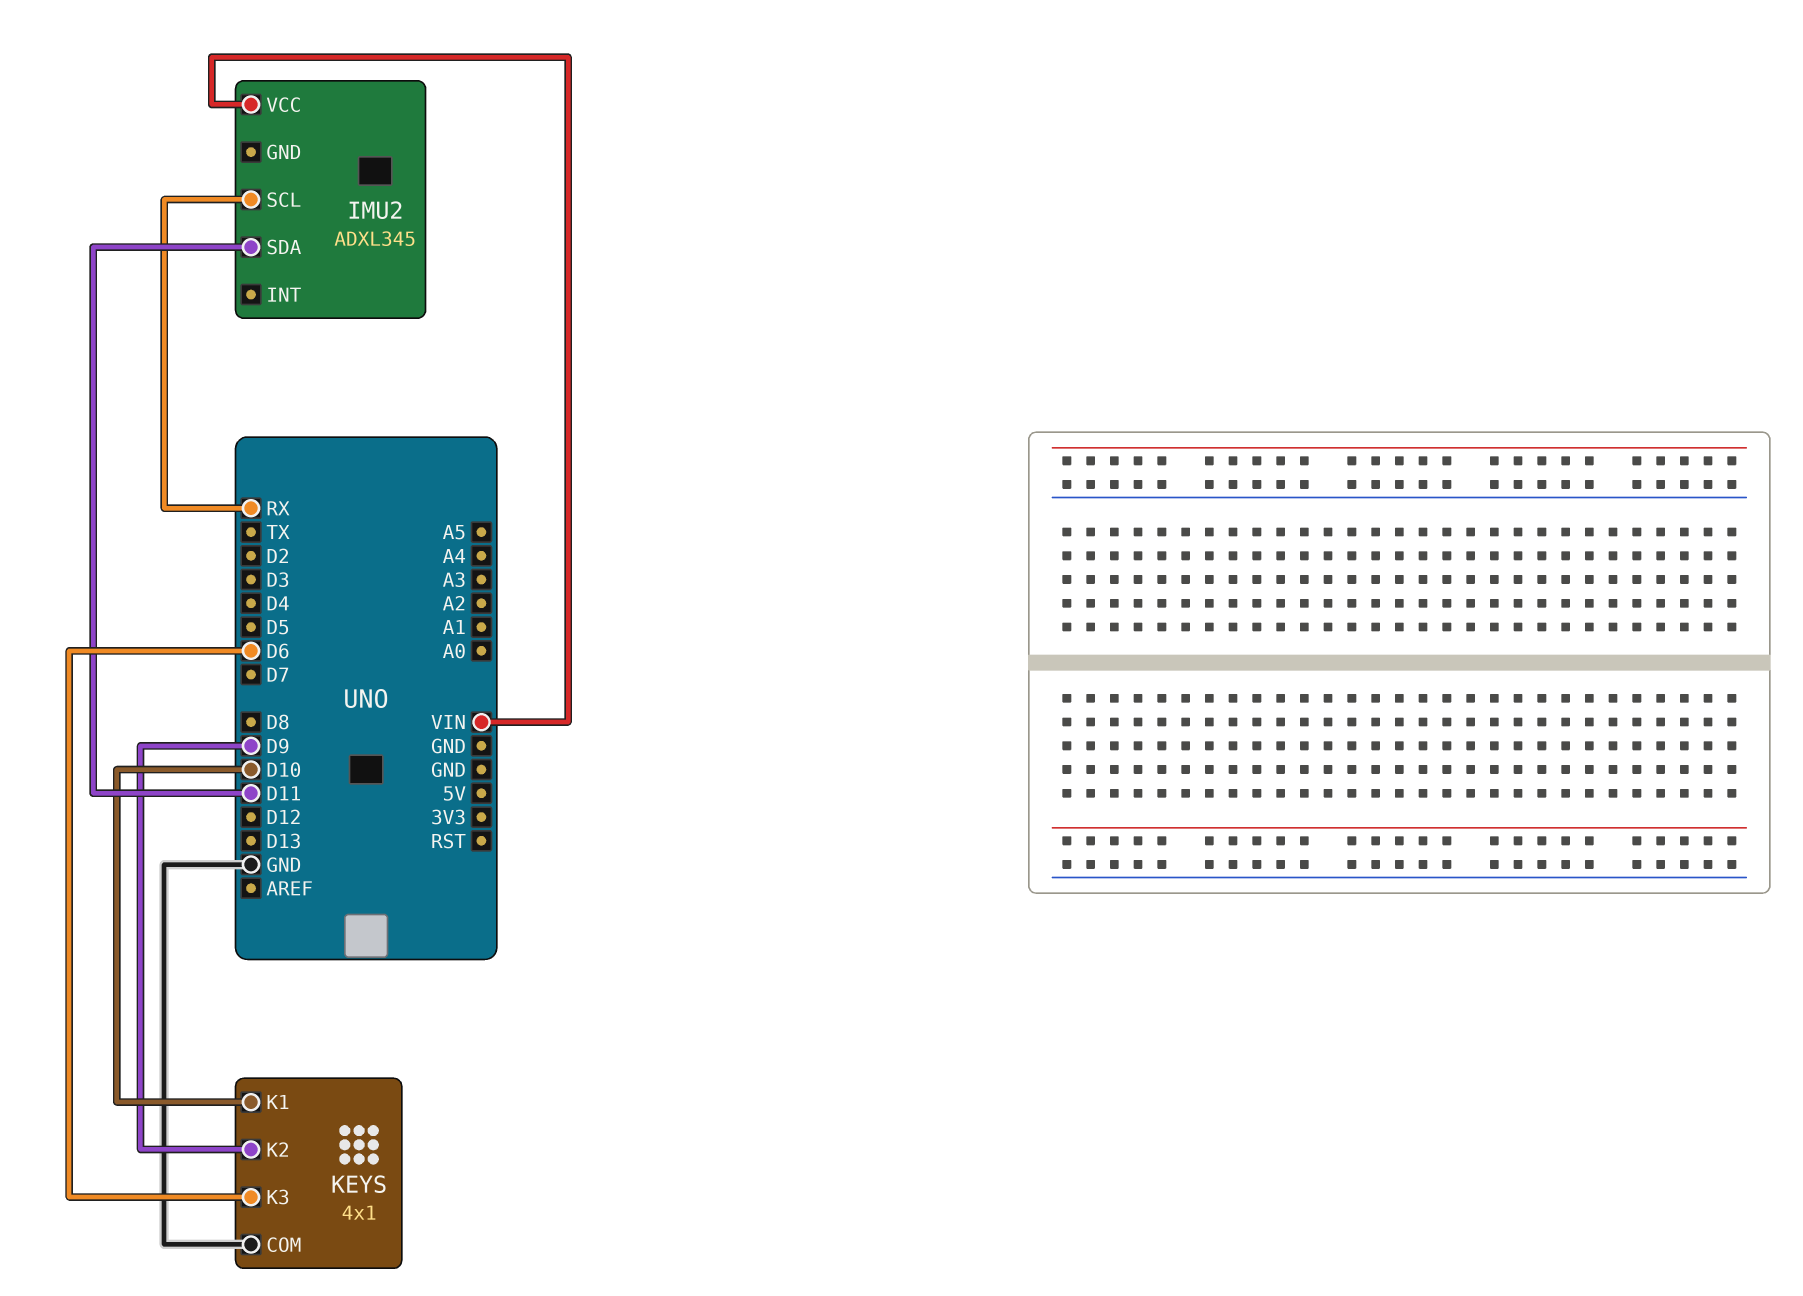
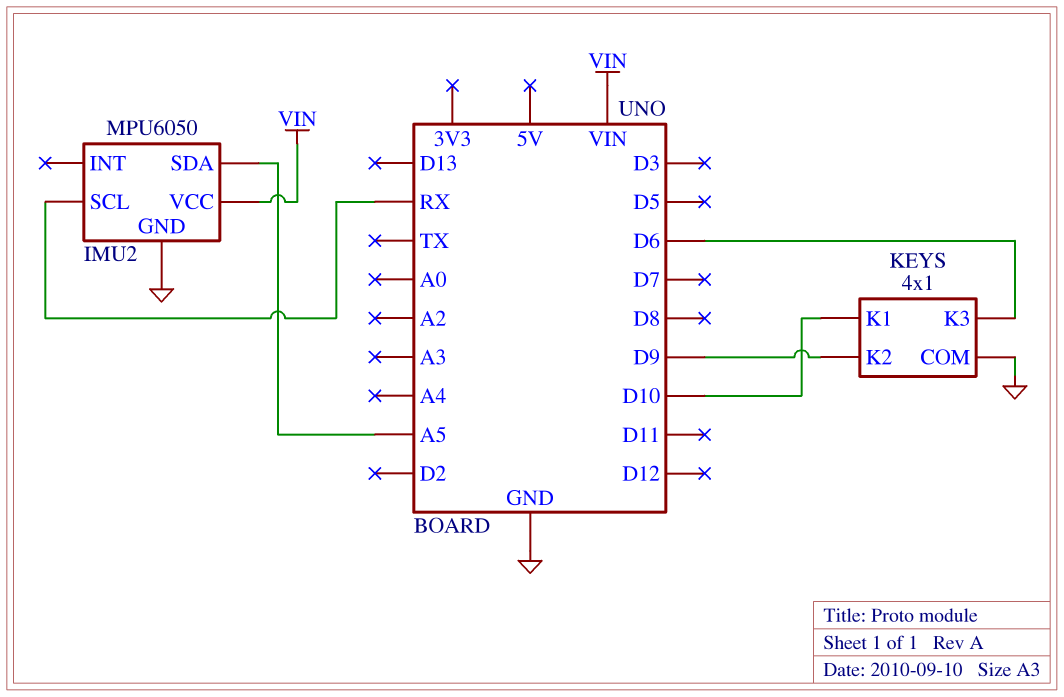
IMU2: ADXL345 -> MPU6050
IMU2 pin GND: none -> GND
IMU2 pin SDA: D11 -> A5

